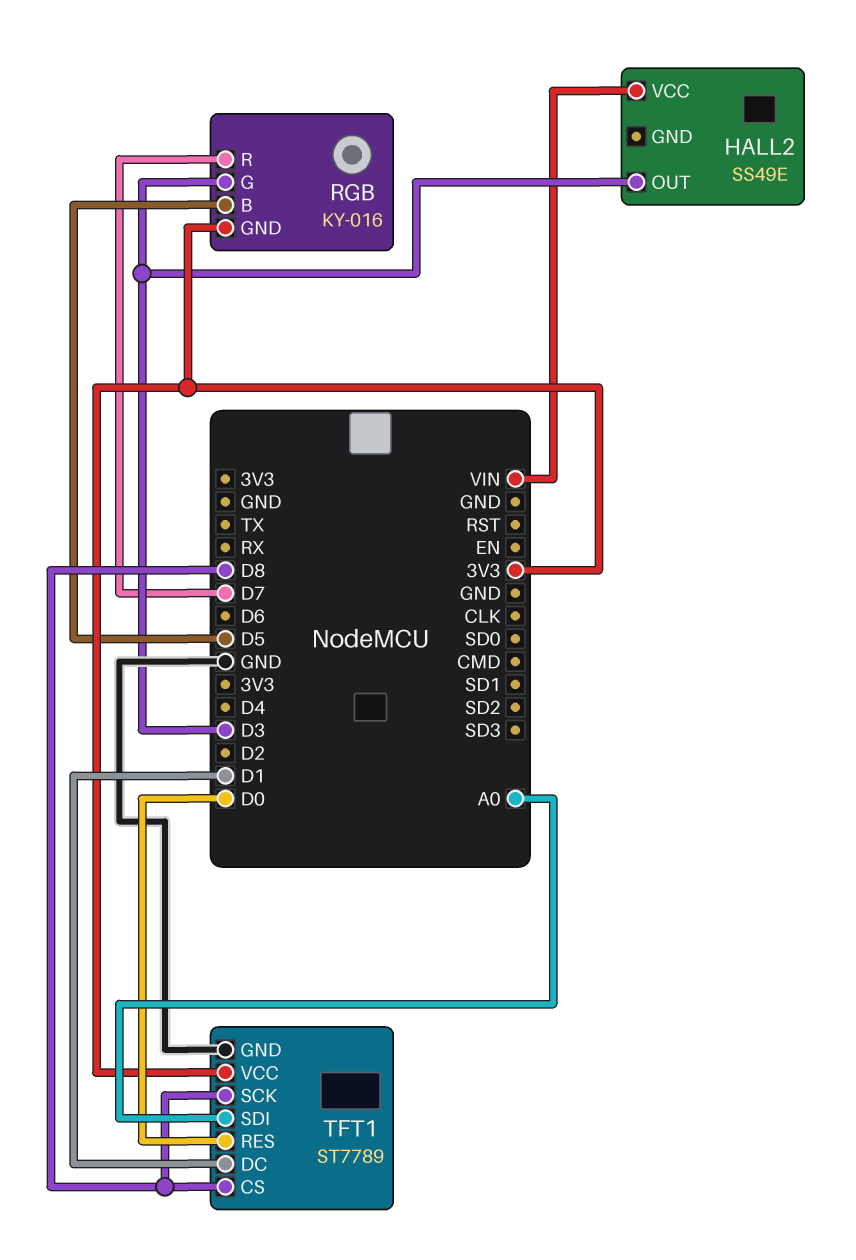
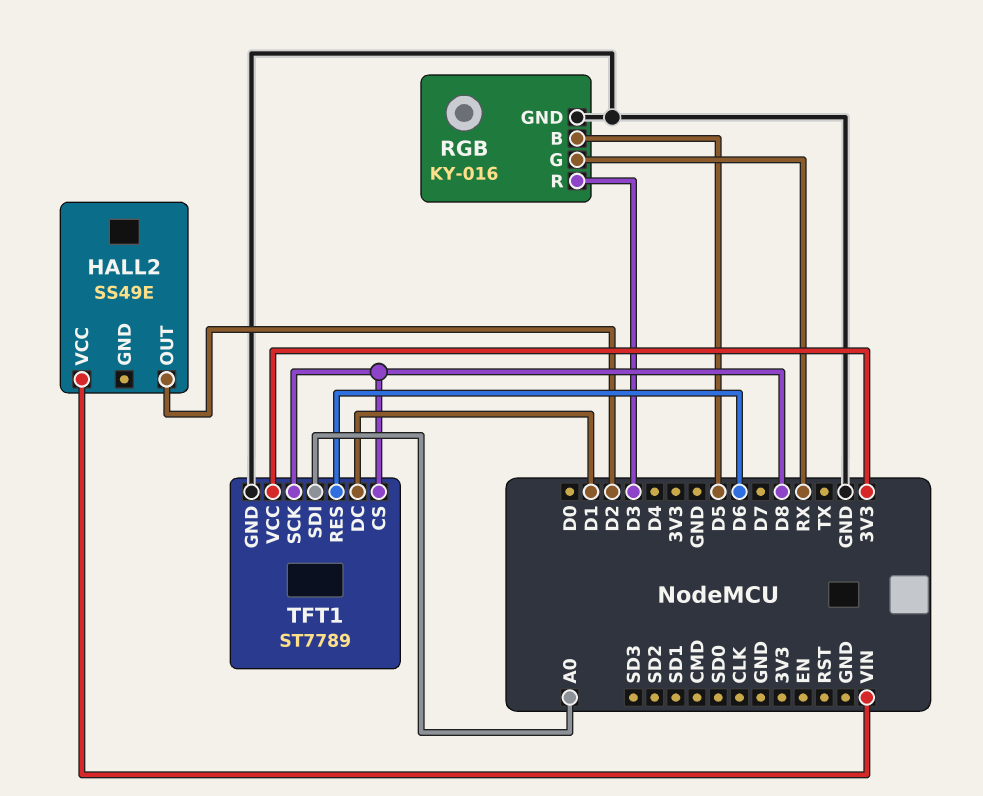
HALL2 pin OUT: D3 -> D2
RGB pin G: D3 -> RX
RGB pin GND: 3V3 -> GND
RGB pin R: D7 -> D3
TFT1 pin RES: D0 -> D6

